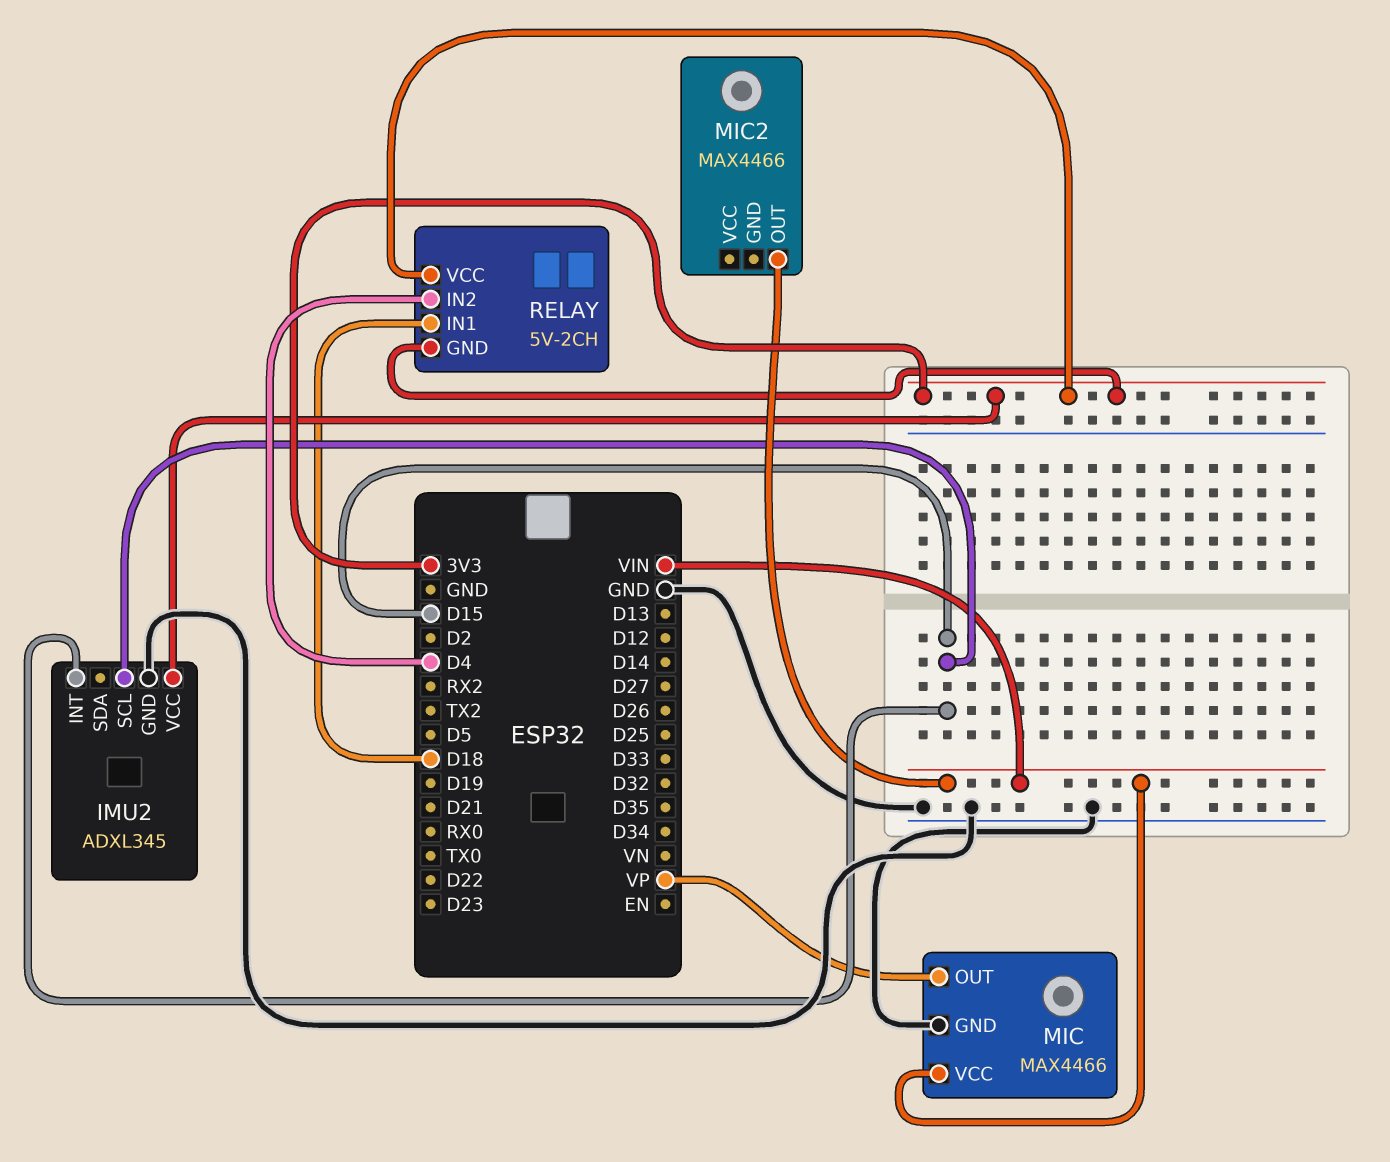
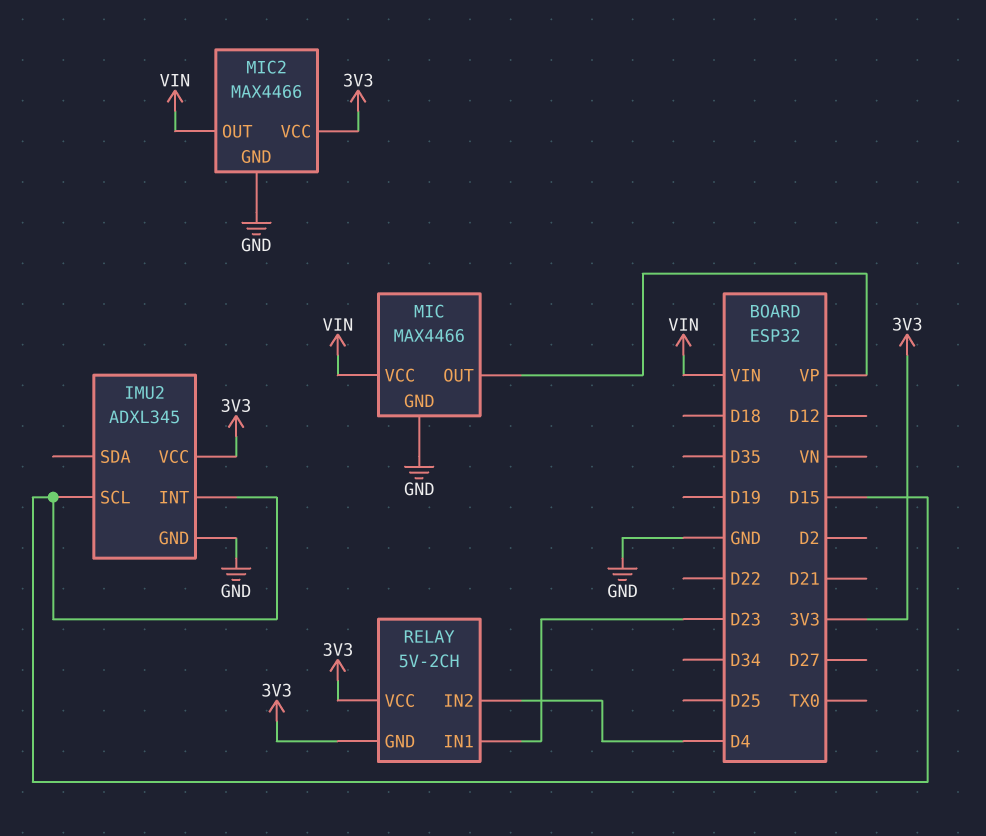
MIC2 pin GND: none -> GND
MIC2 pin VCC: none -> 3V3
RELAY pin IN1: D18 -> D23

